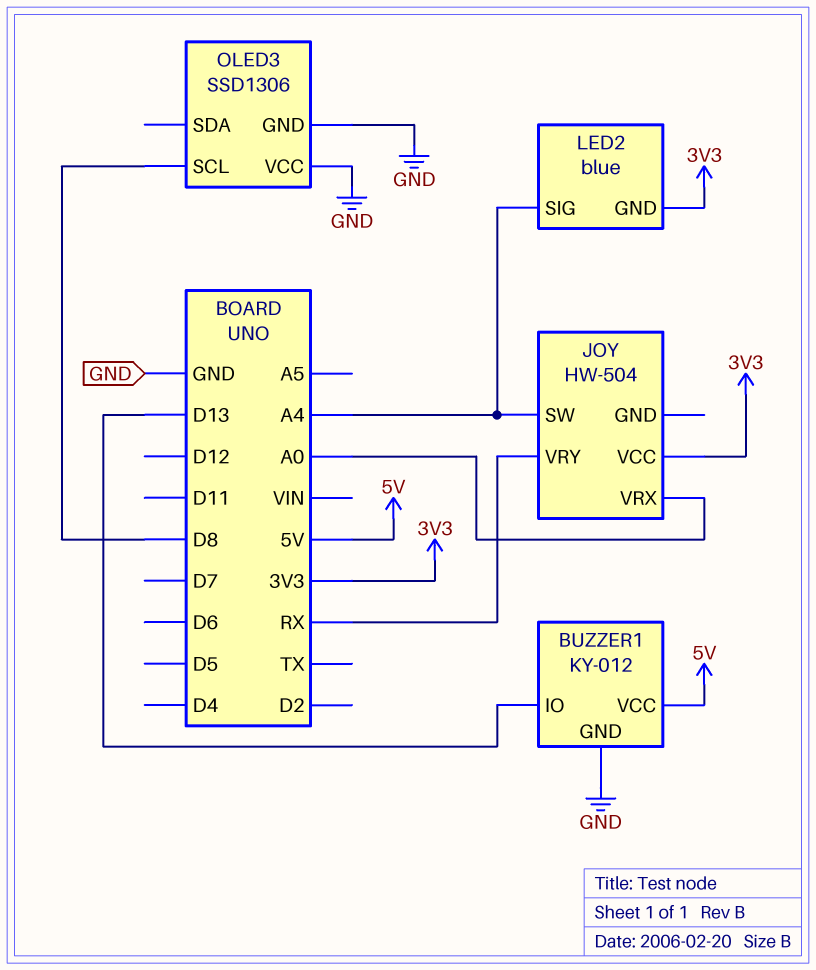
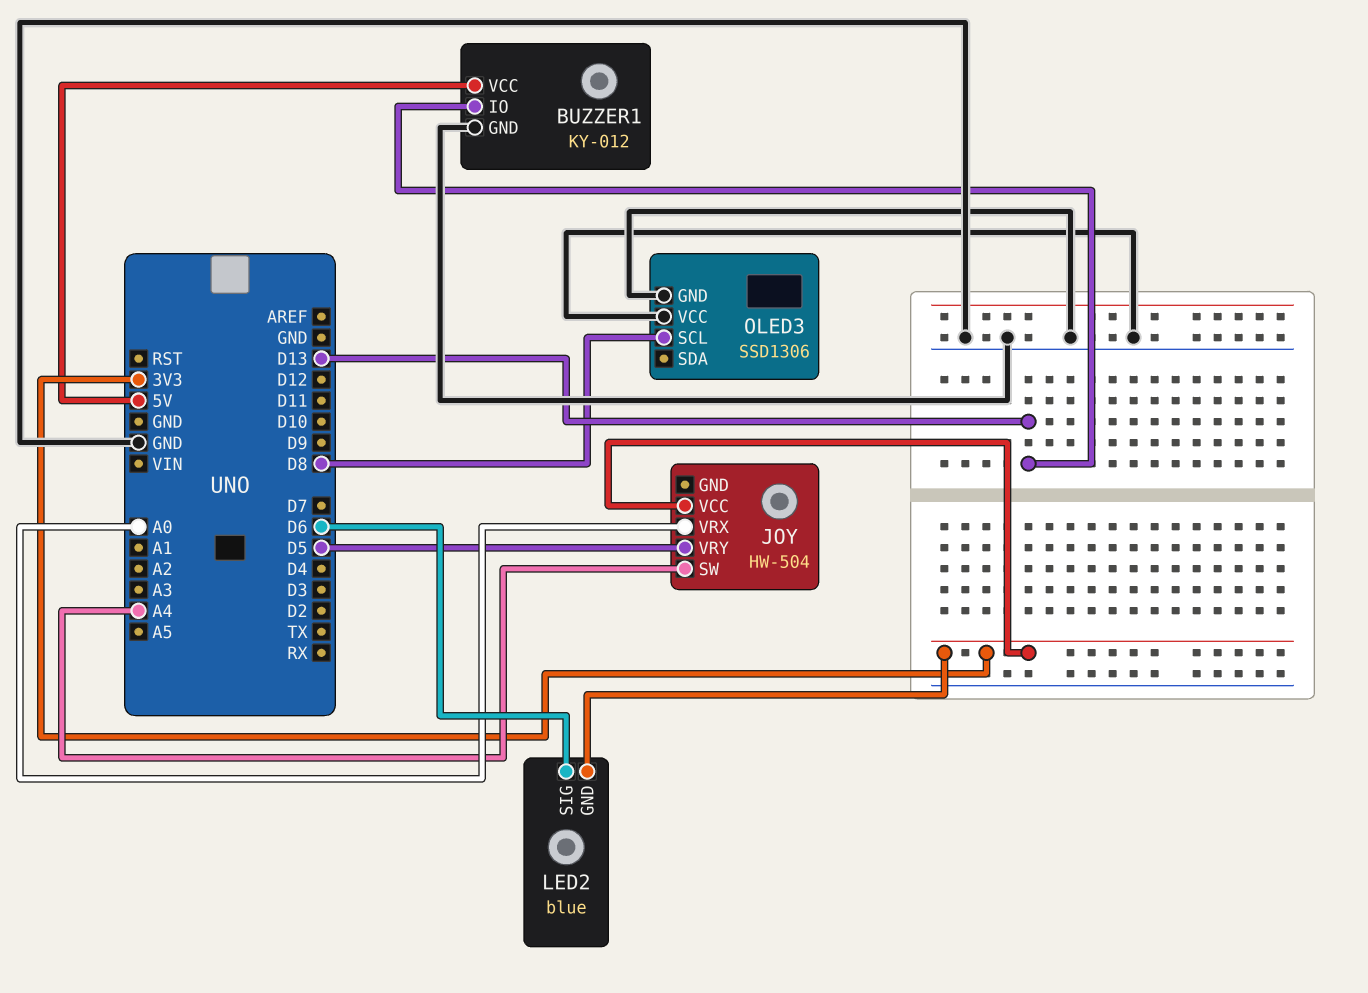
JOY pin VRY: RX -> D5
LED2 pin SIG: A4 -> D6

